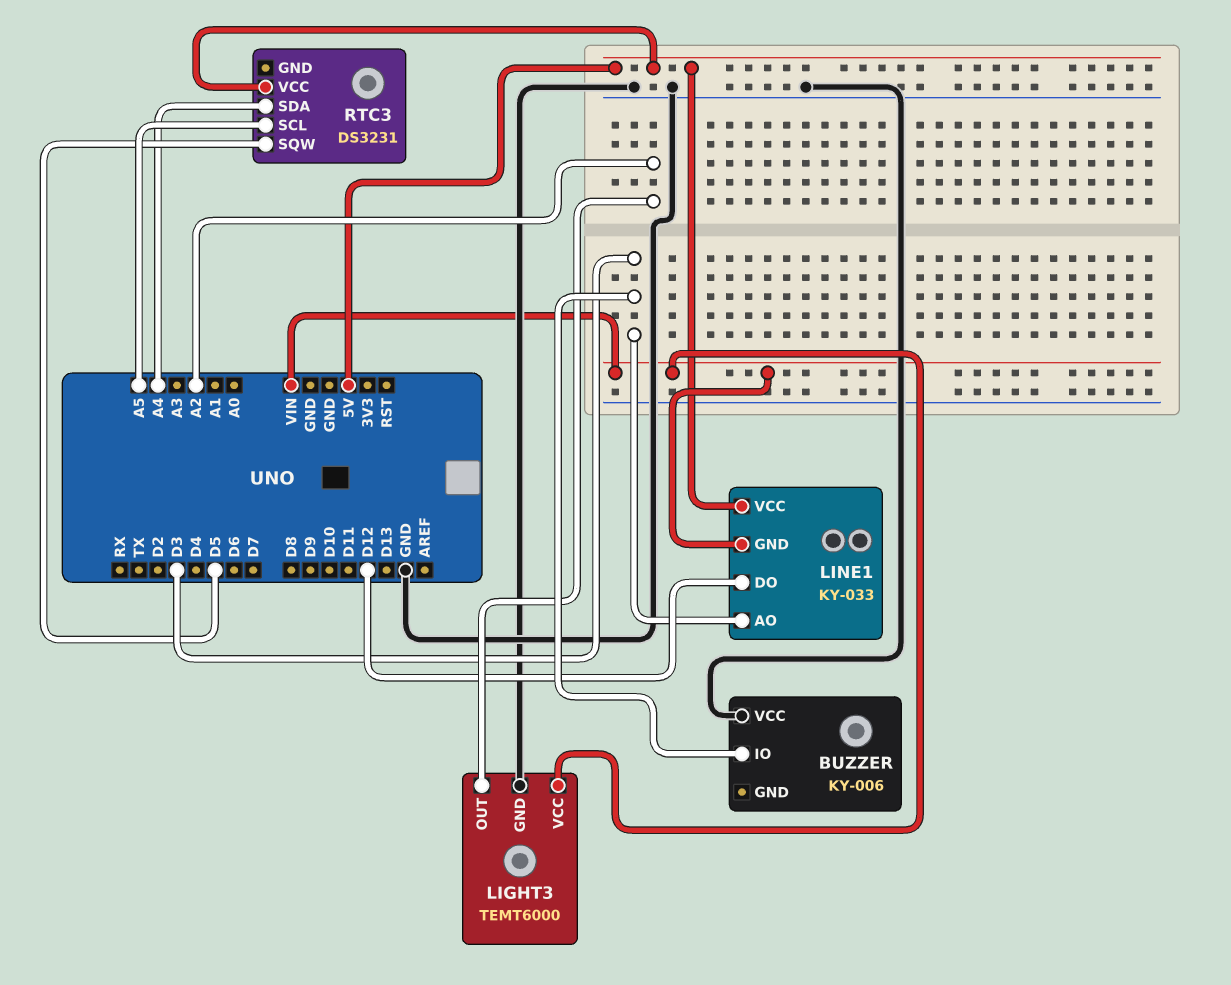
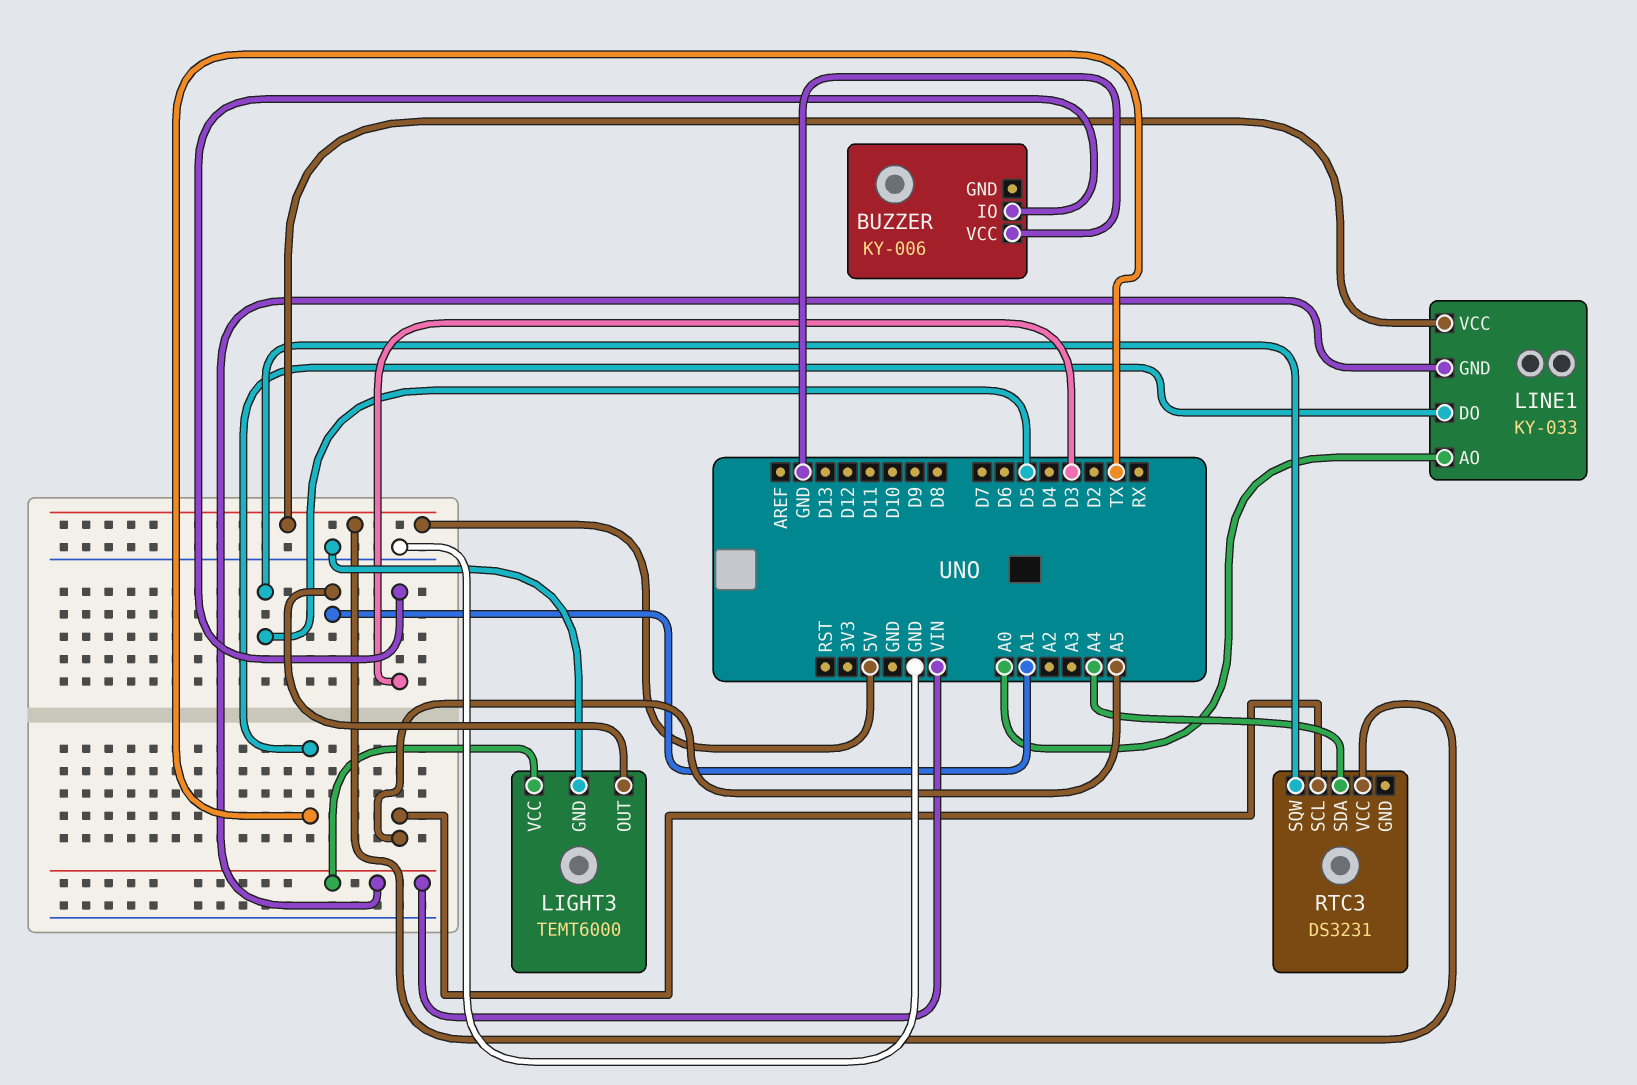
LIGHT3 pin OUT: A2 -> A1
LINE1 pin AO: D3 -> A0
LINE1 pin DO: D12 -> TX

